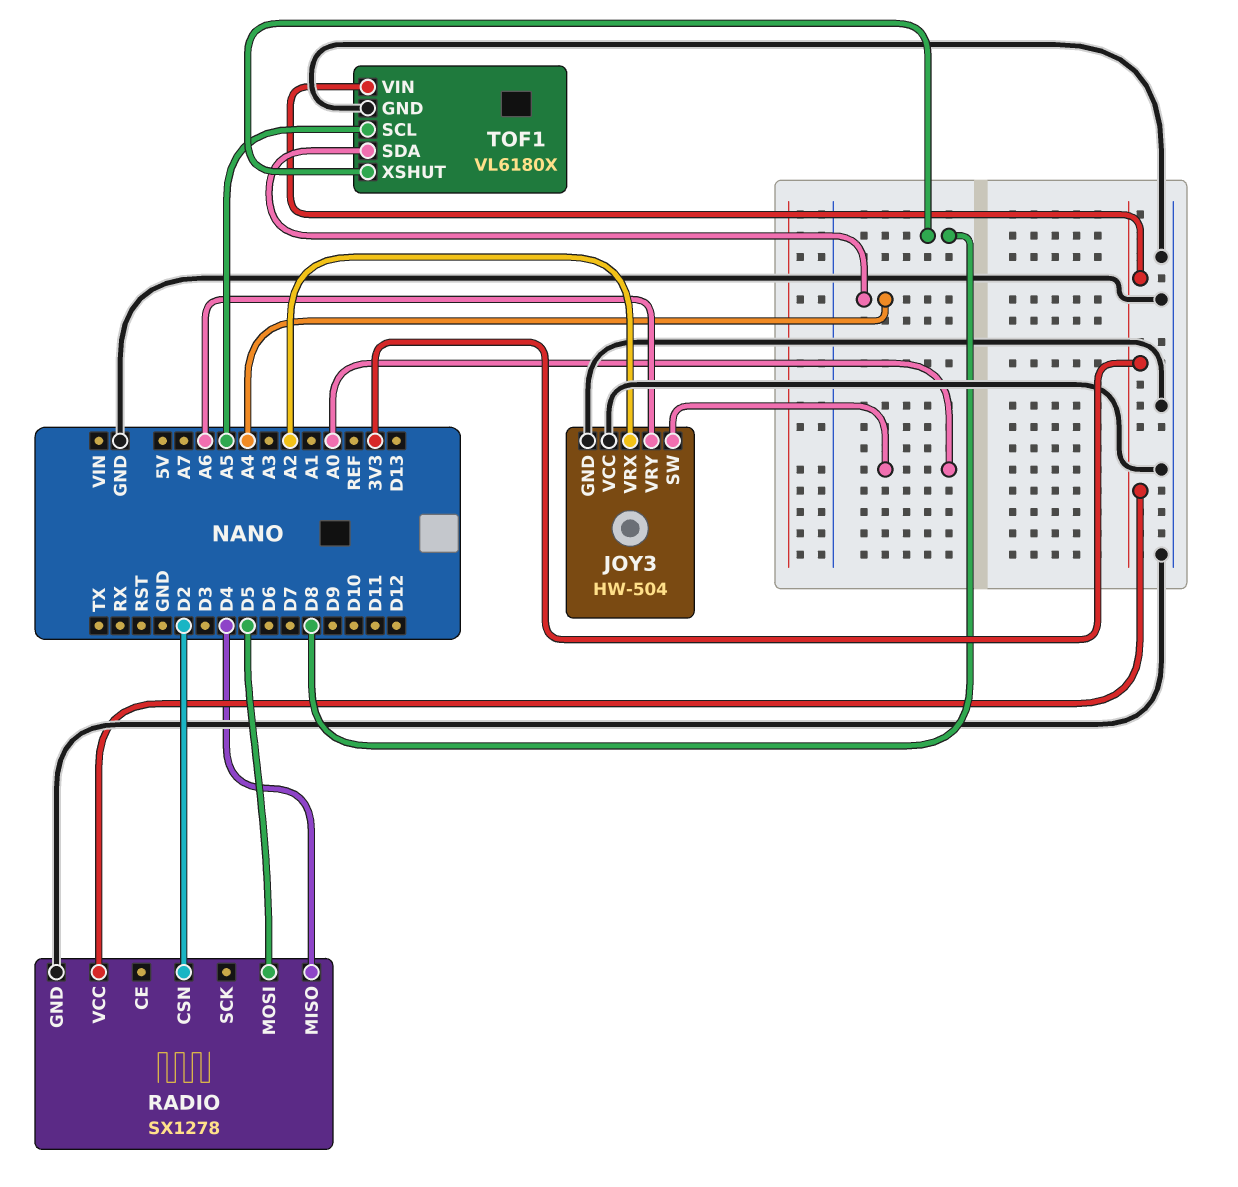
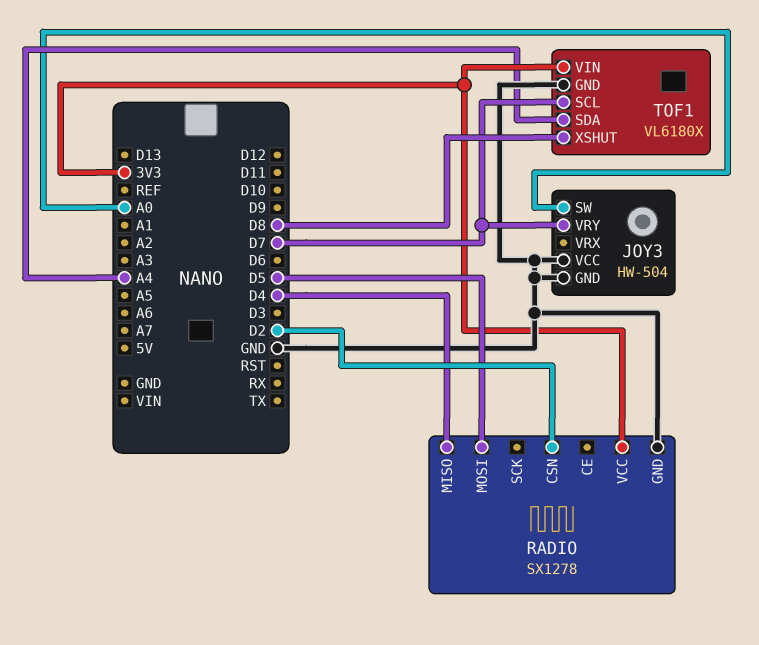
JOY3 pin VRX: A2 -> none
JOY3 pin VRY: A6 -> D7
TOF1 pin SCL: A5 -> D7

